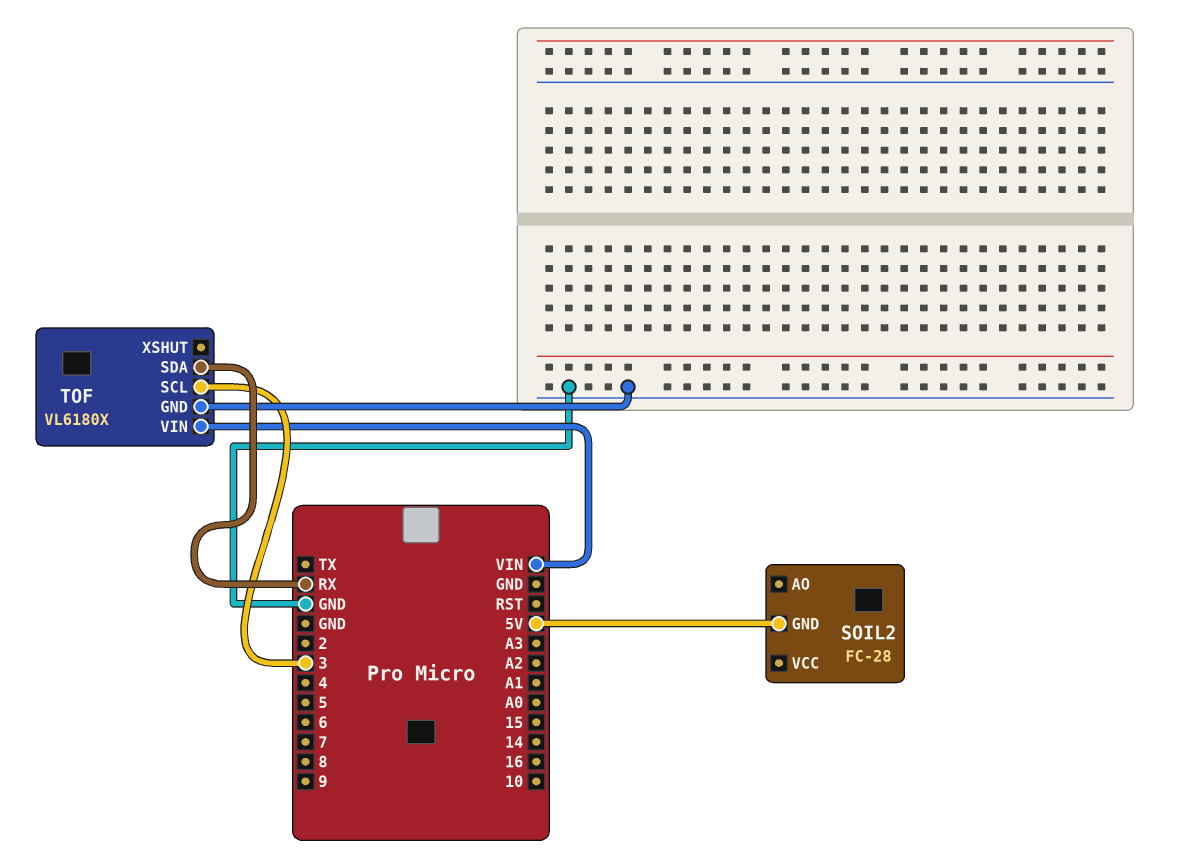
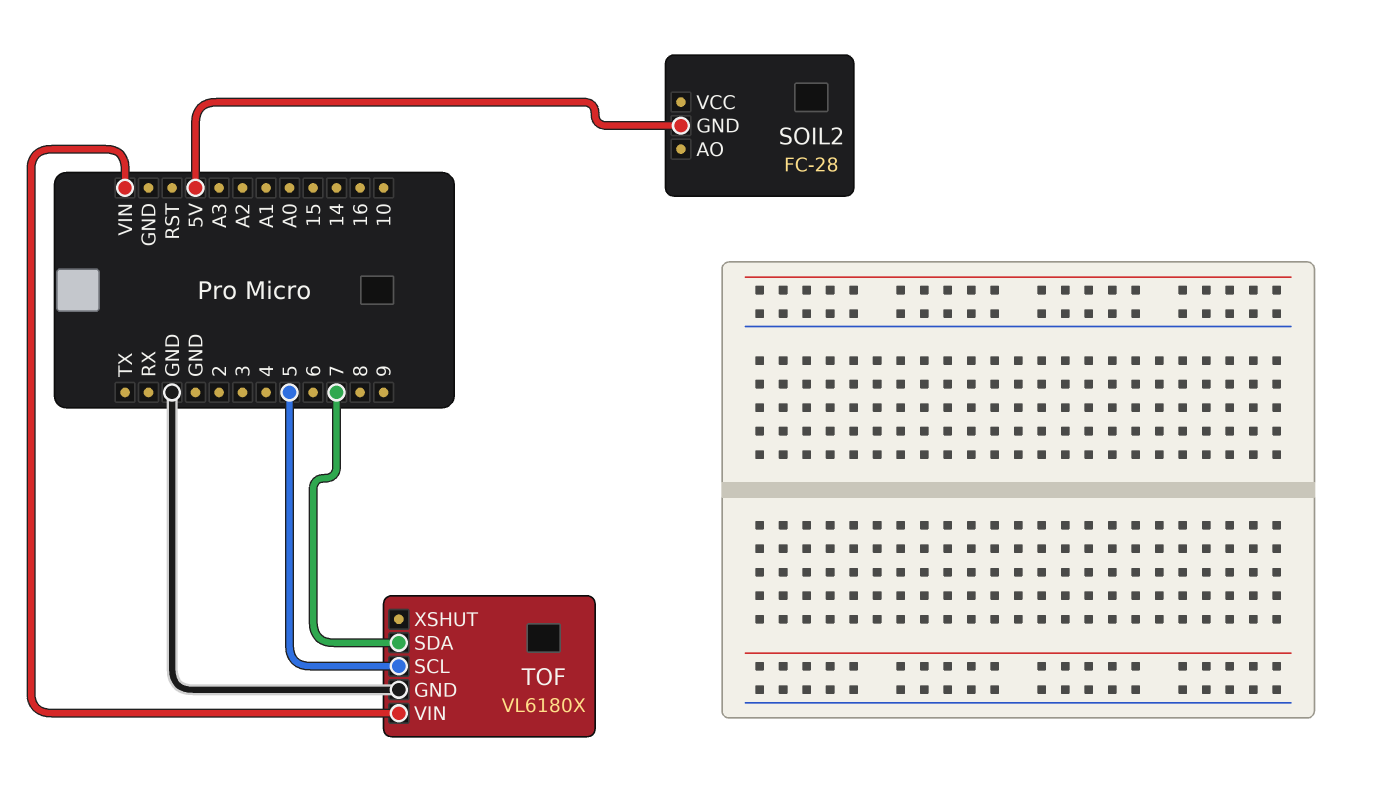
TOF pin SCL: 3 -> 5
TOF pin SDA: RX -> 7

